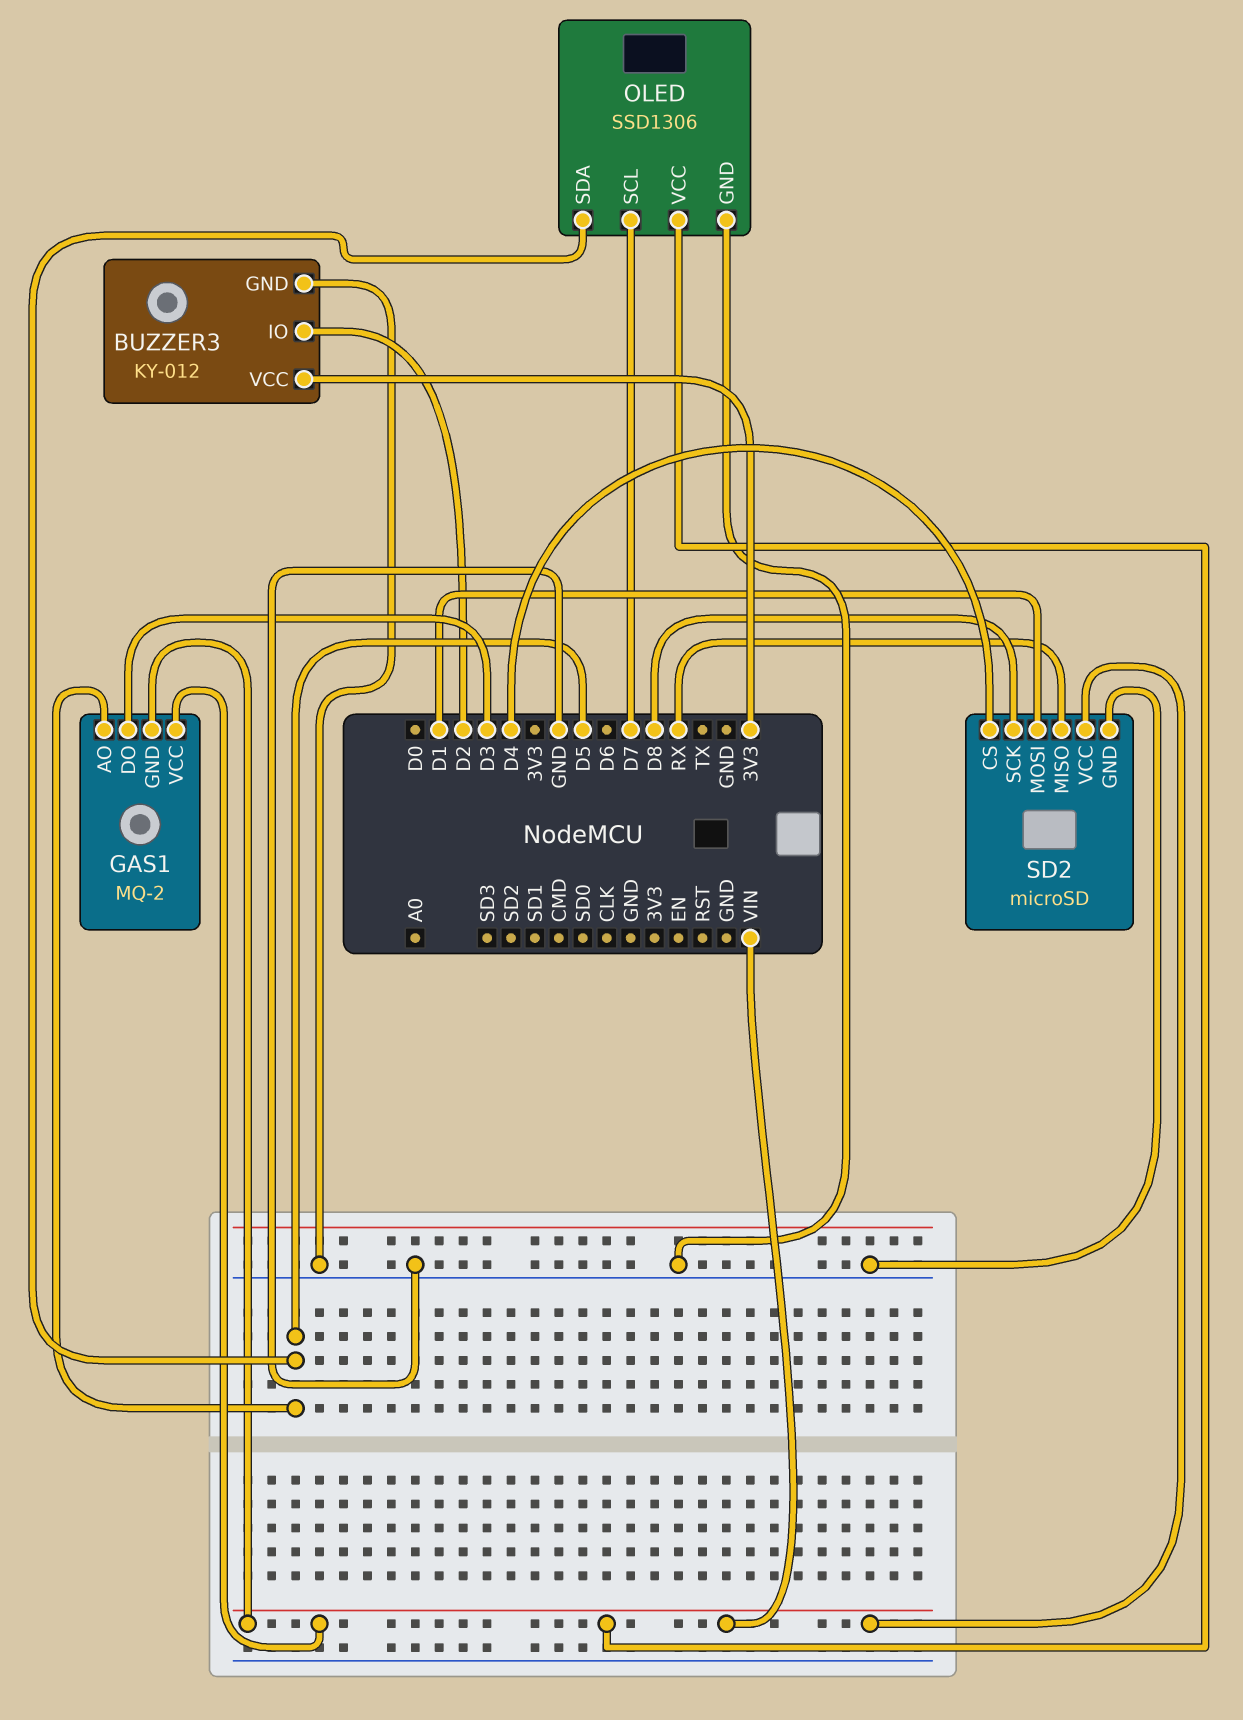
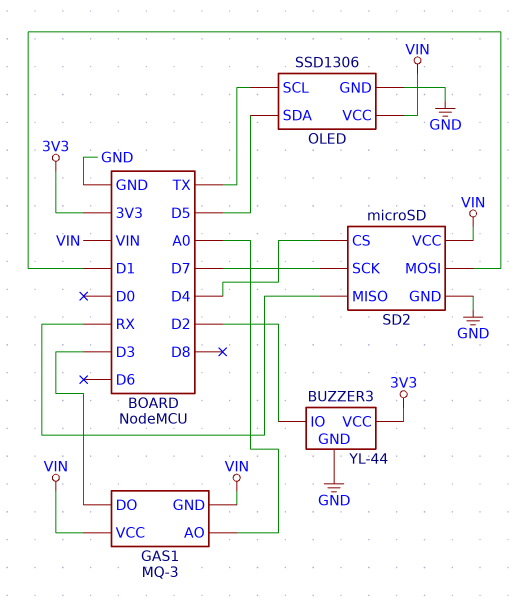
BUZZER3: KY-012 -> YL-44
GAS1: MQ-2 -> MQ-3
GAS1 pin AO: D5 -> A0
OLED pin SCL: D7 -> TX
SD2 pin SCK: D8 -> D7

